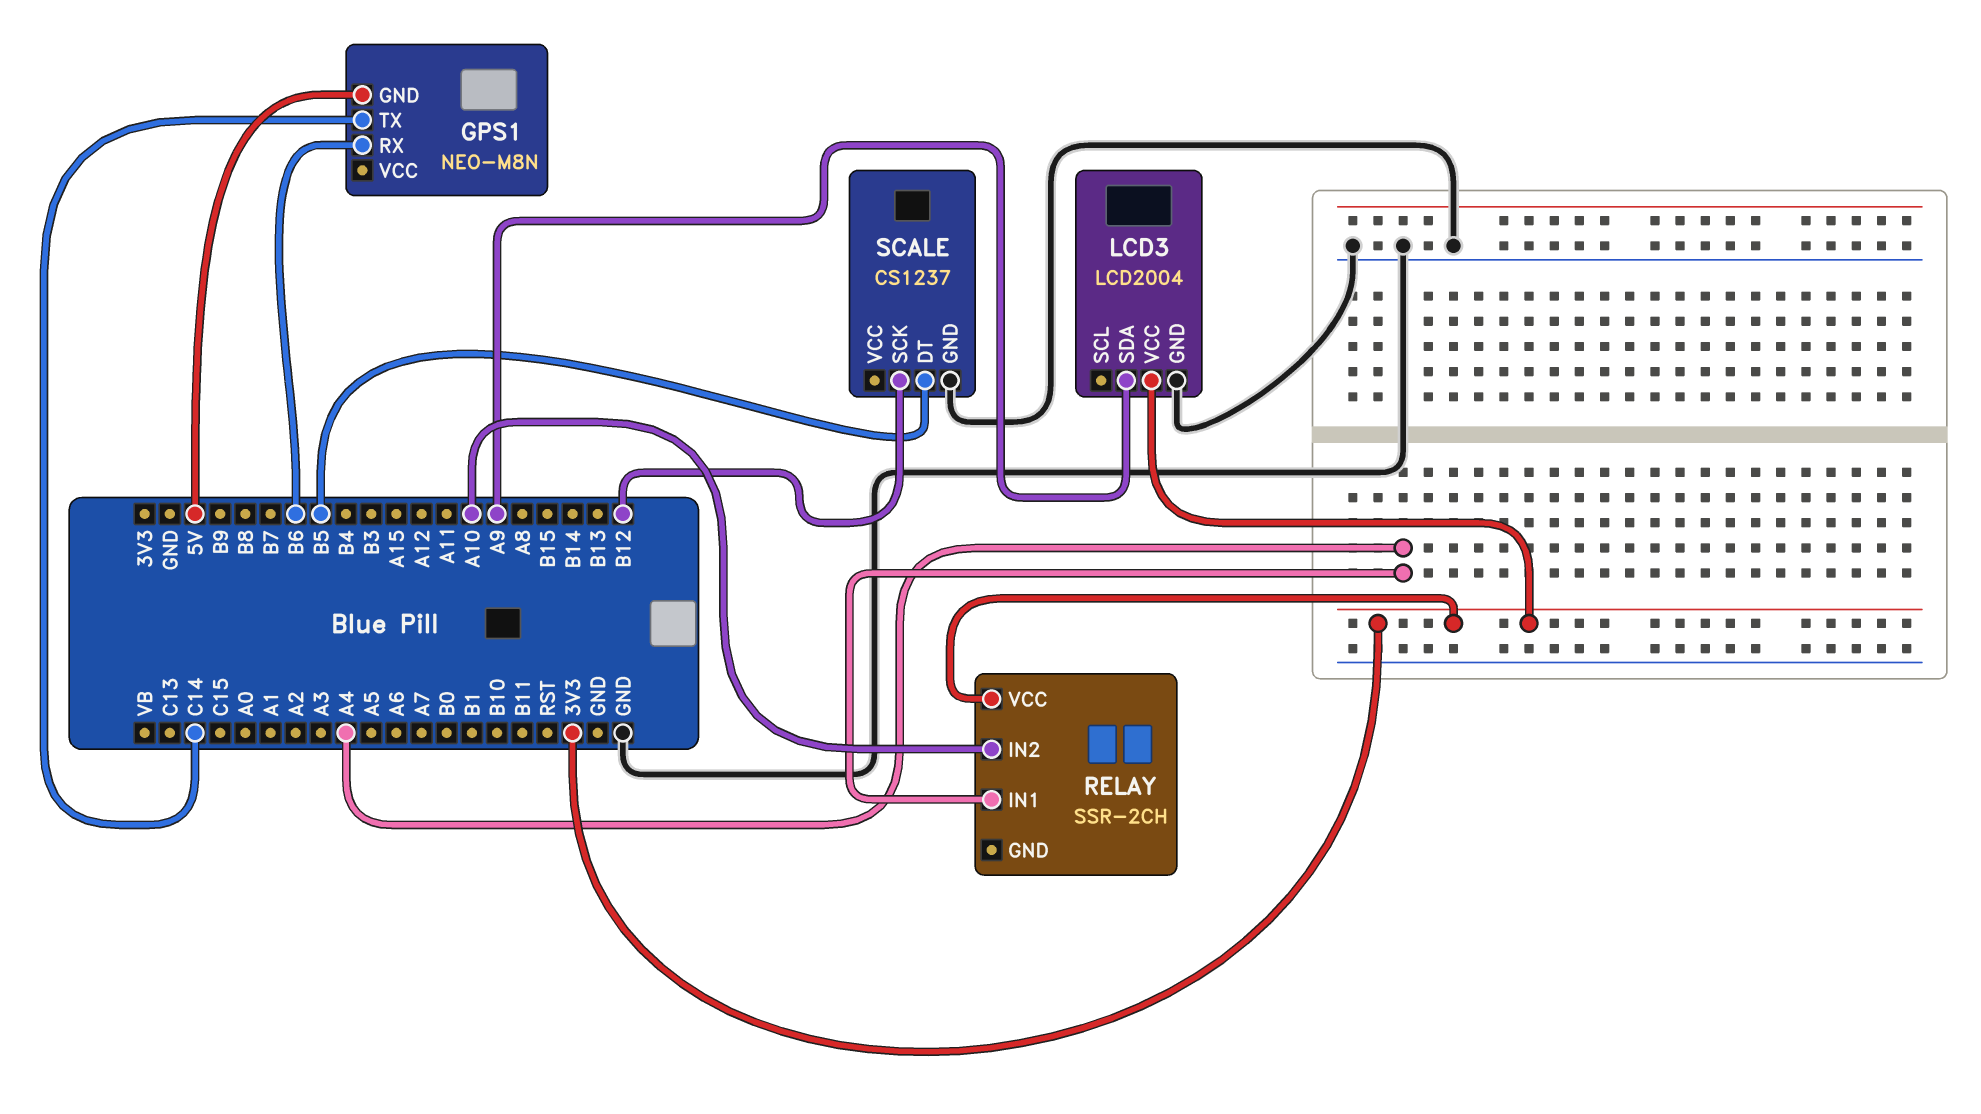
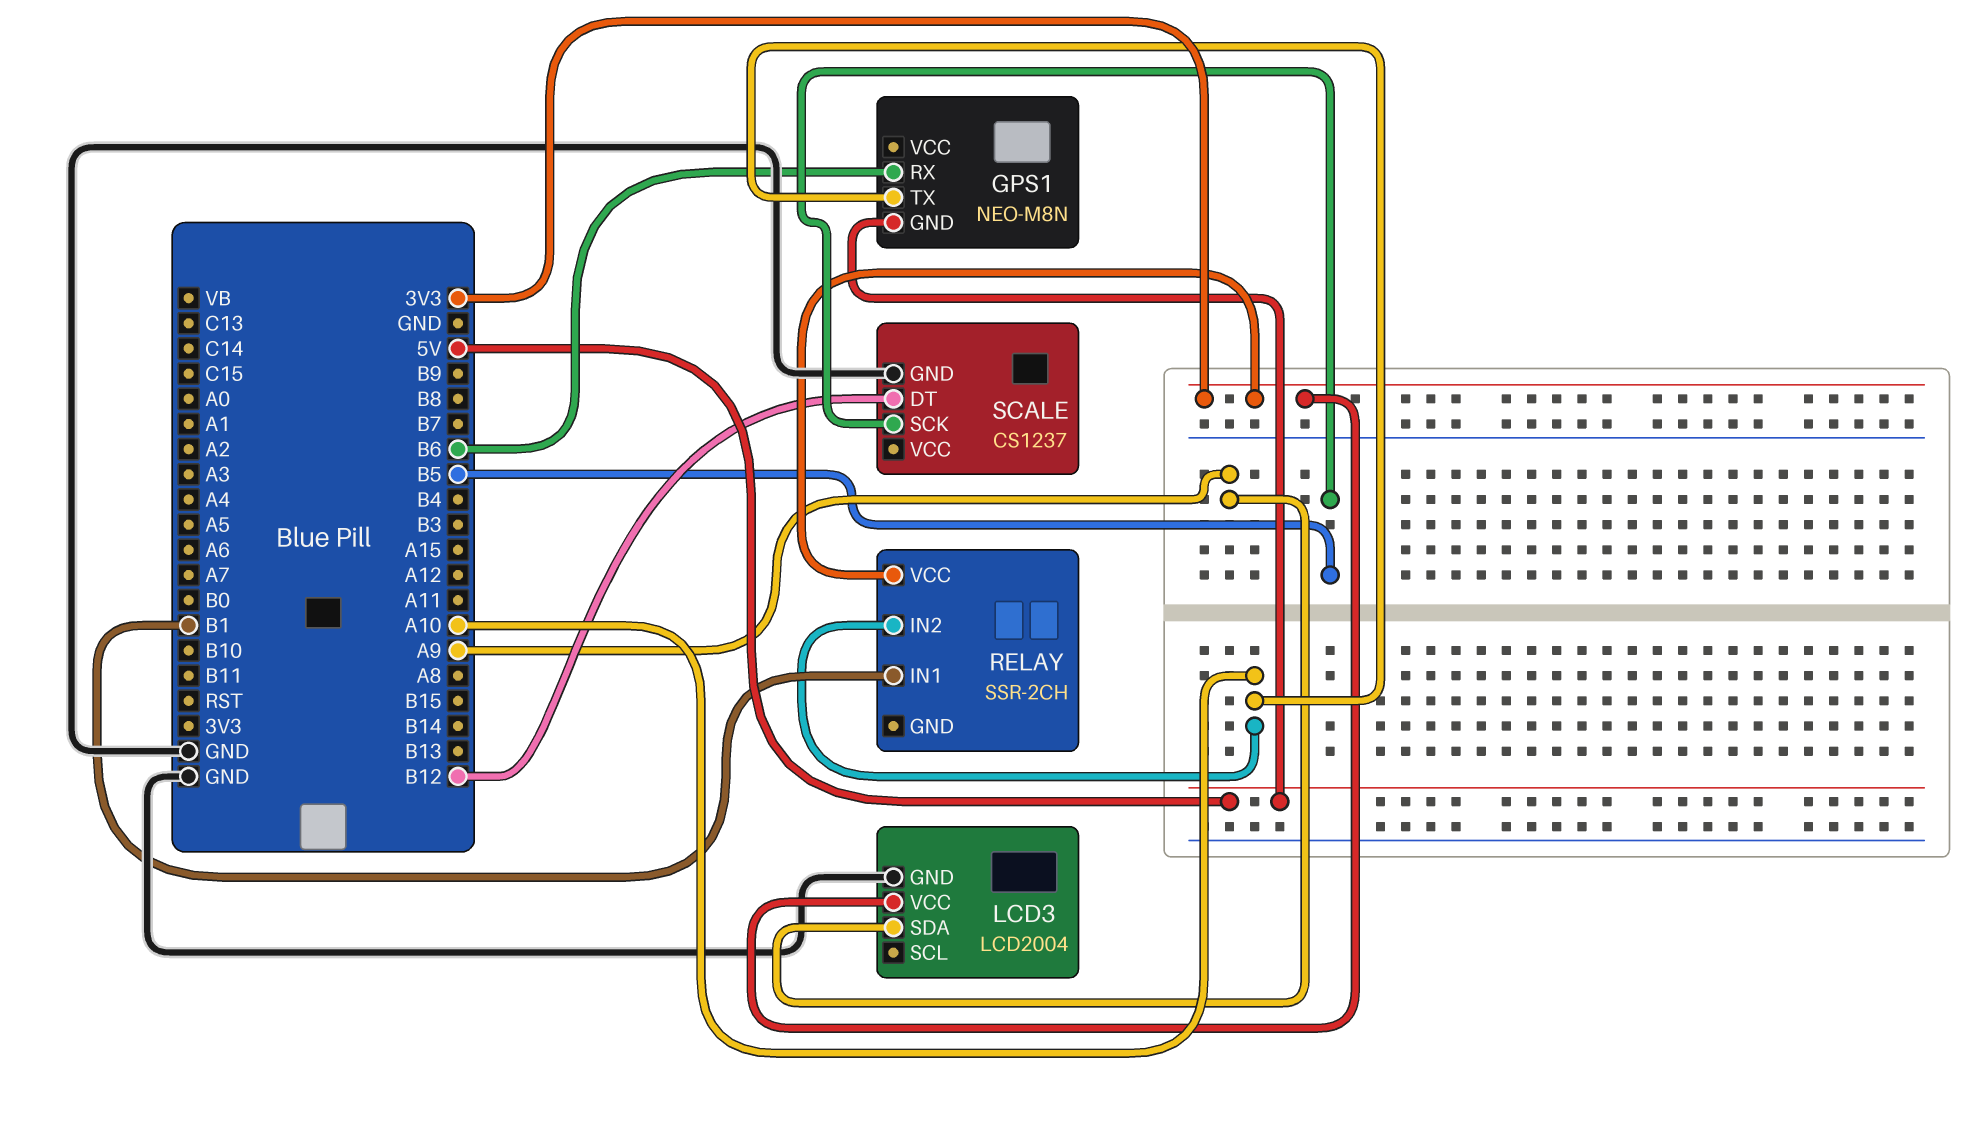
GPS1 pin TX: C14 -> A10
RELAY pin IN1: A4 -> B1
SCALE pin DT: B5 -> B12
SCALE pin SCK: B12 -> B5

